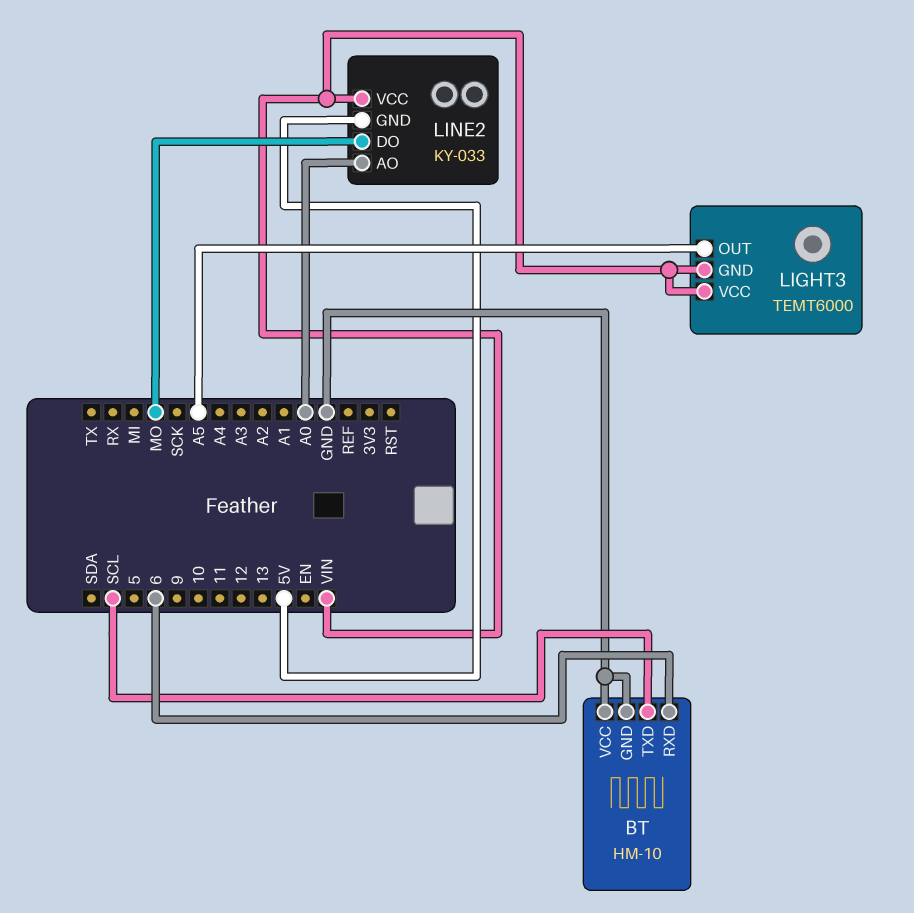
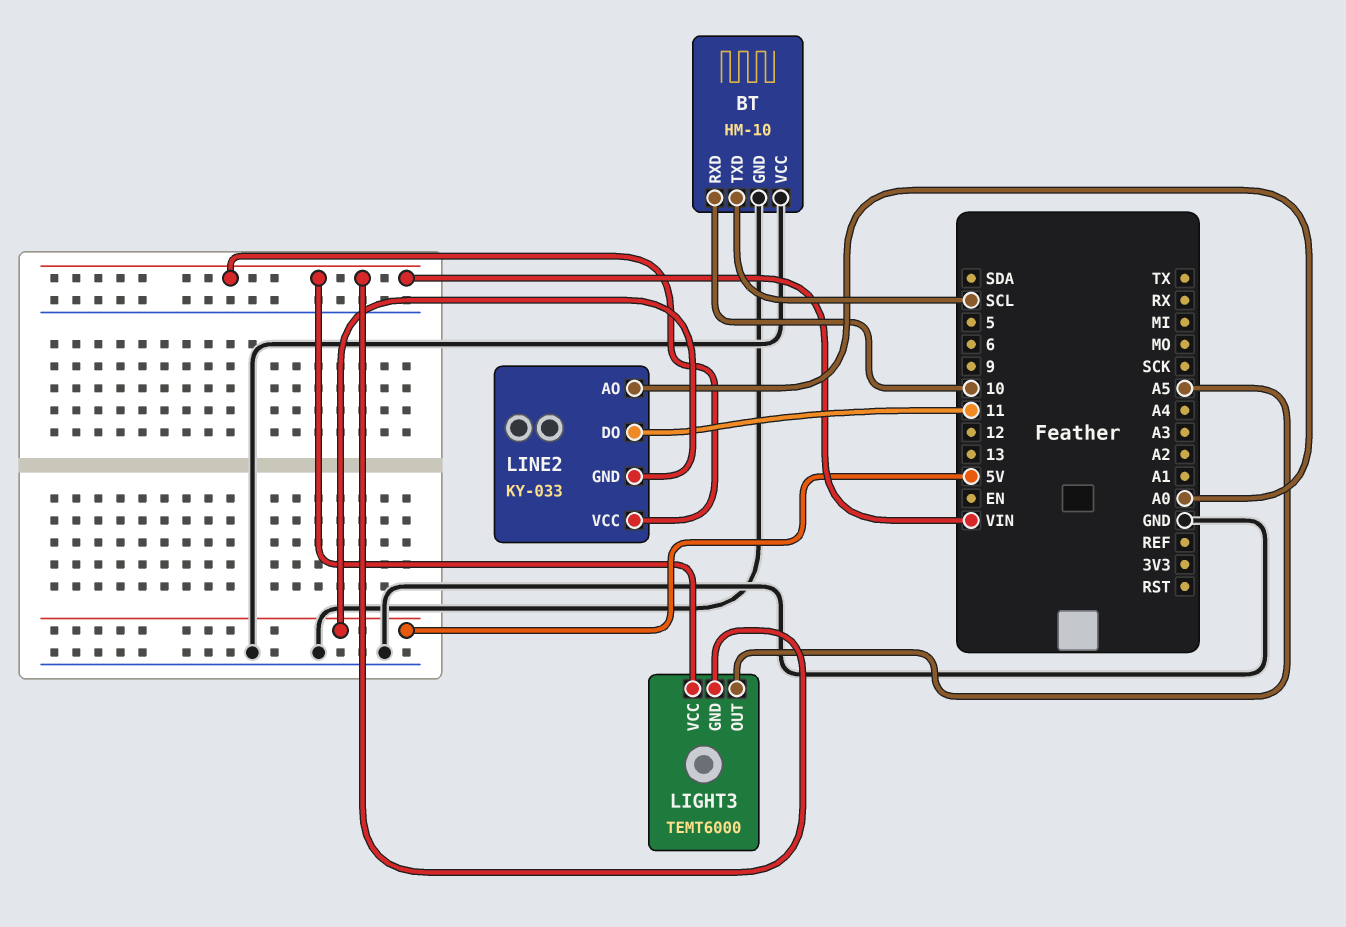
BT pin RXD: 6 -> 10
LINE2 pin DO: MO -> 11

